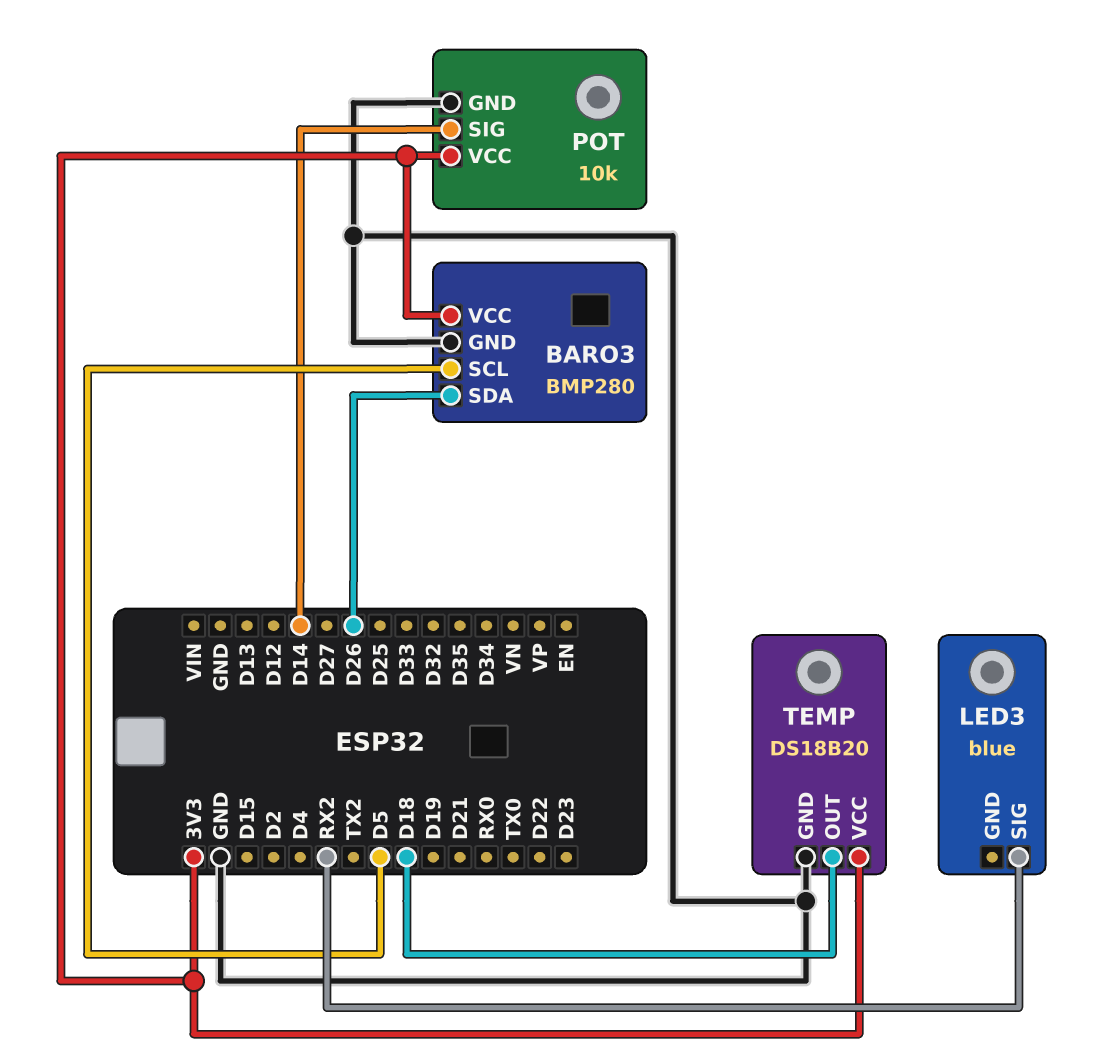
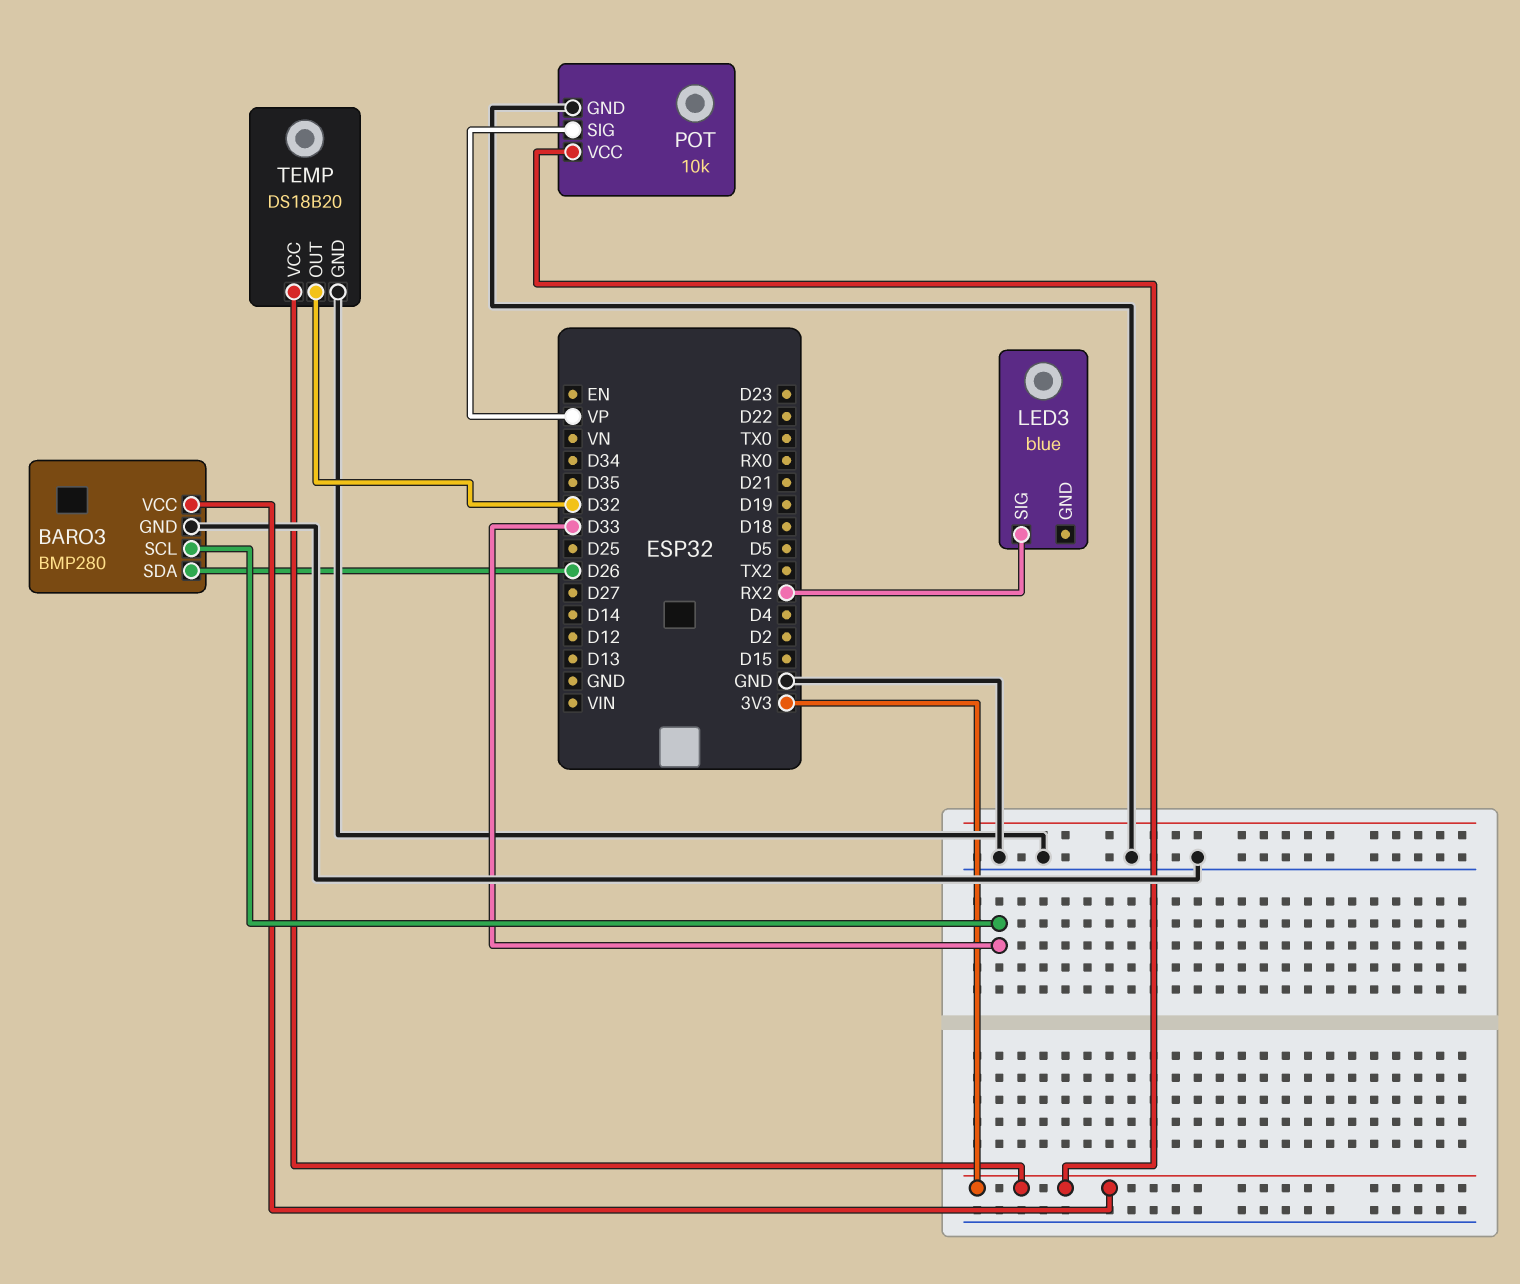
BARO3 pin SCL: D5 -> D33
POT pin SIG: D14 -> VP
TEMP pin OUT: D18 -> D32

